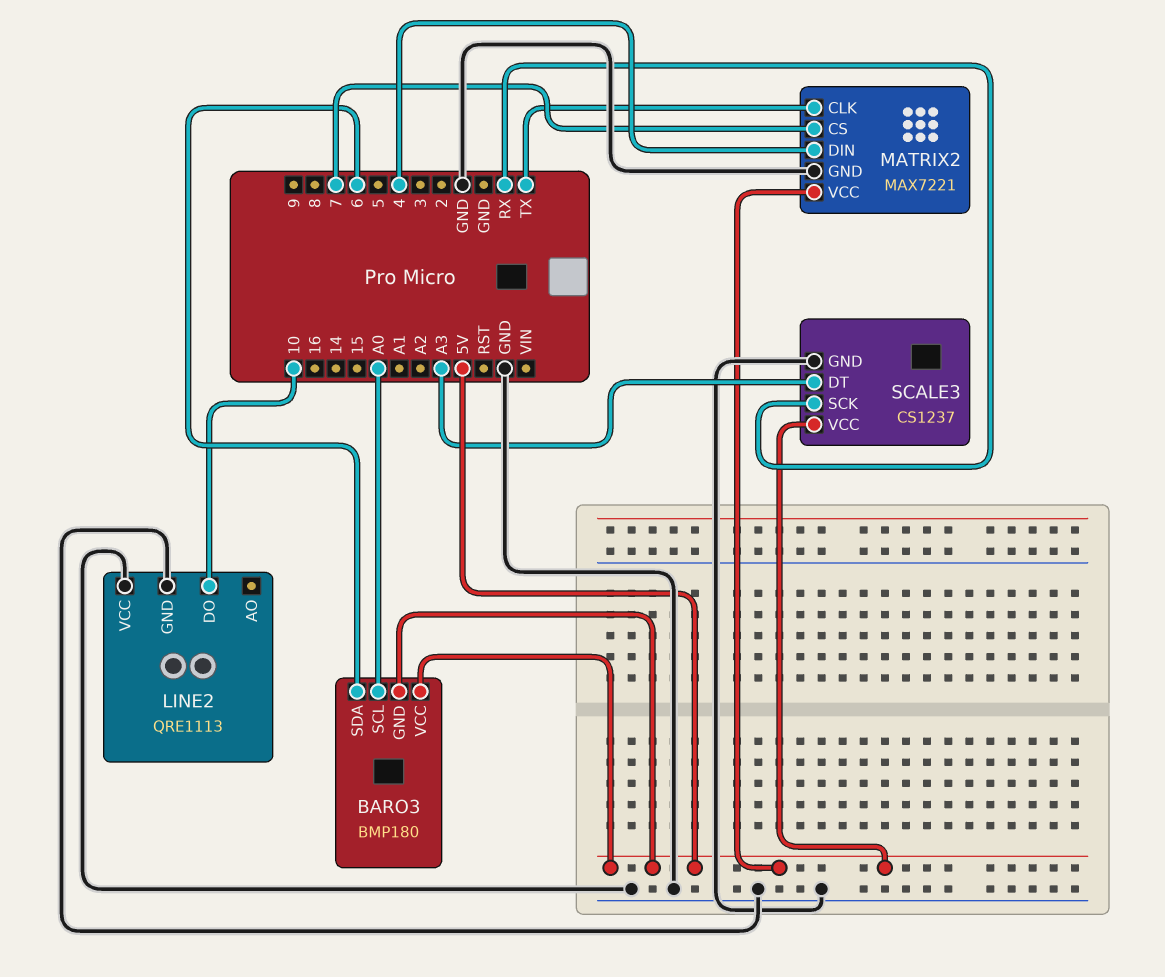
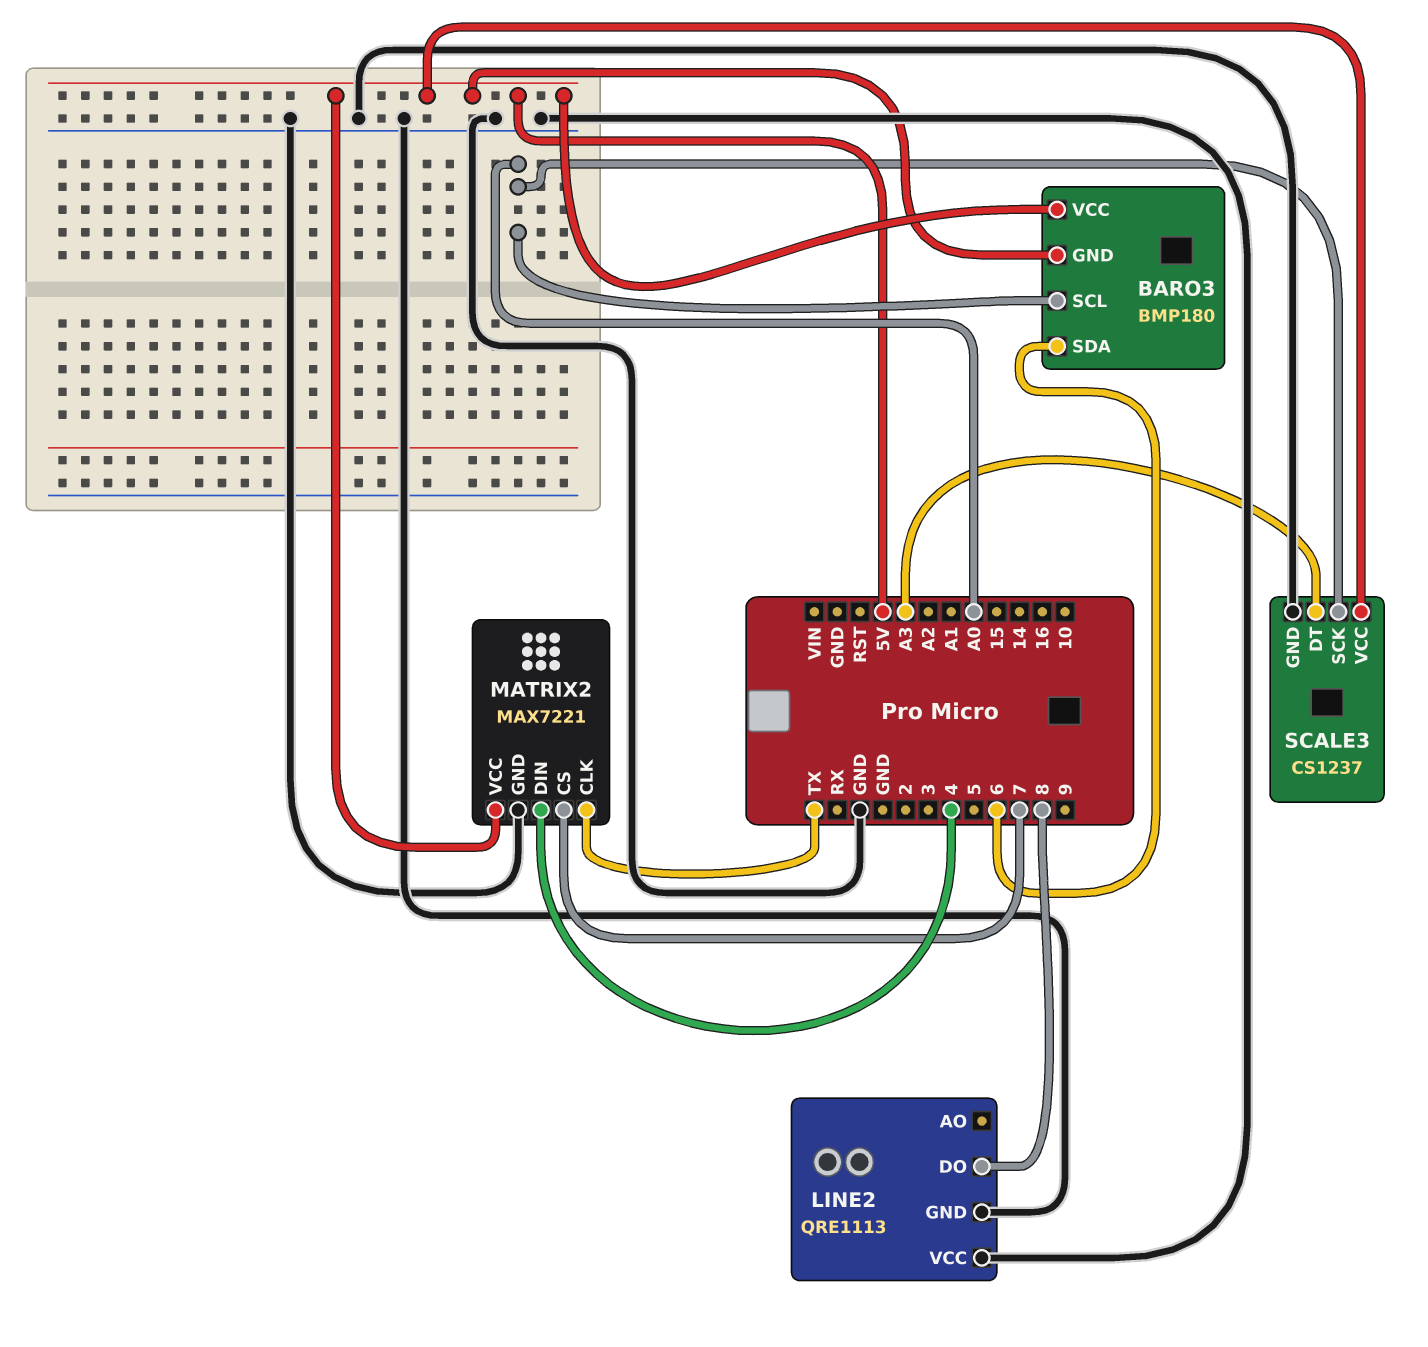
LINE2 pin DO: 10 -> 8
SCALE3 pin SCK: RX -> A0

